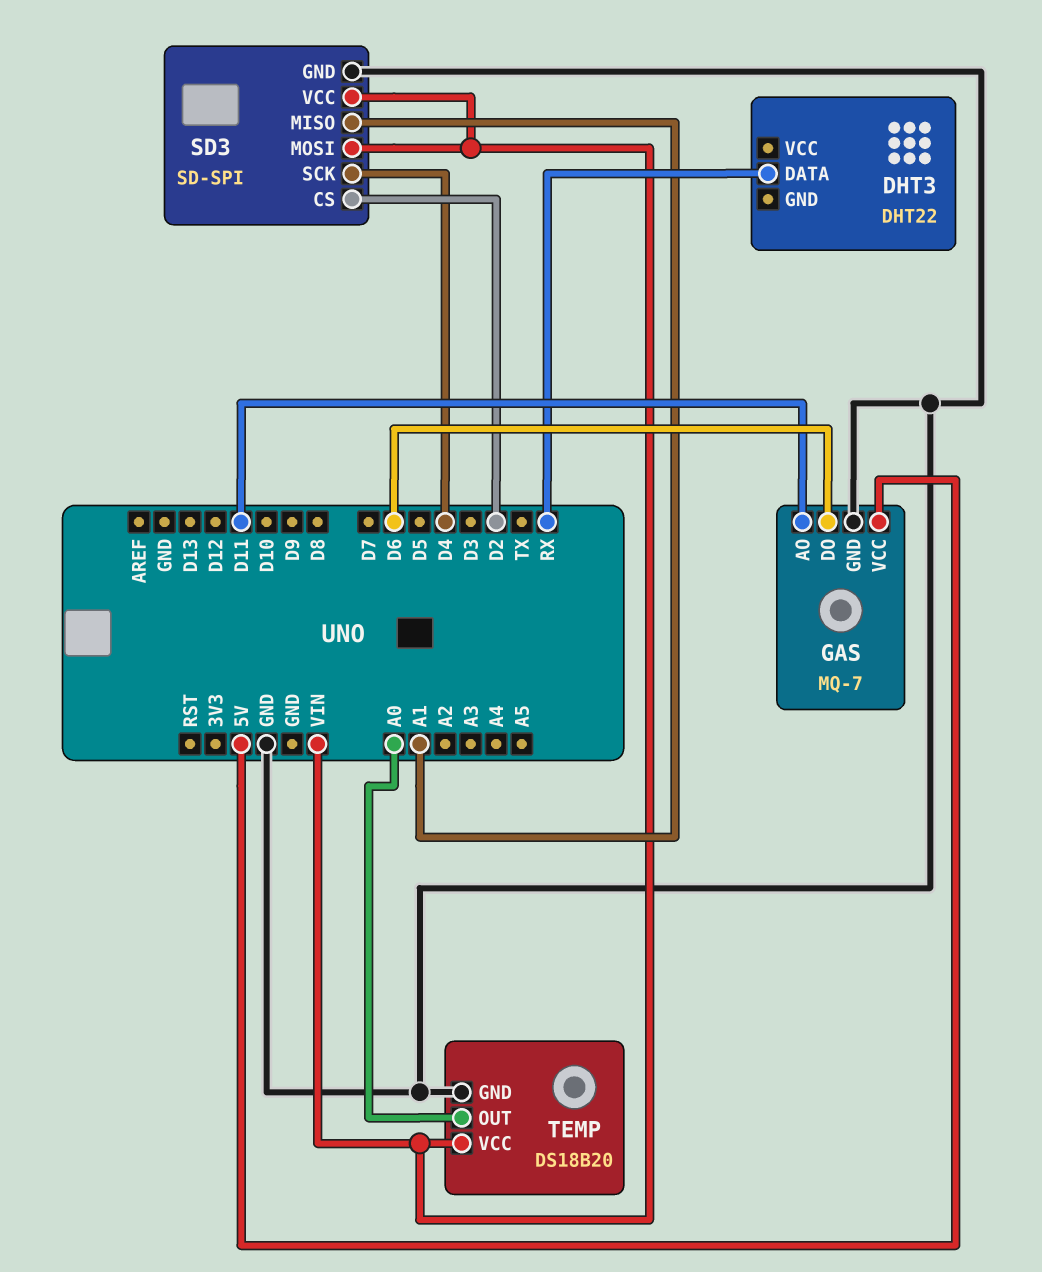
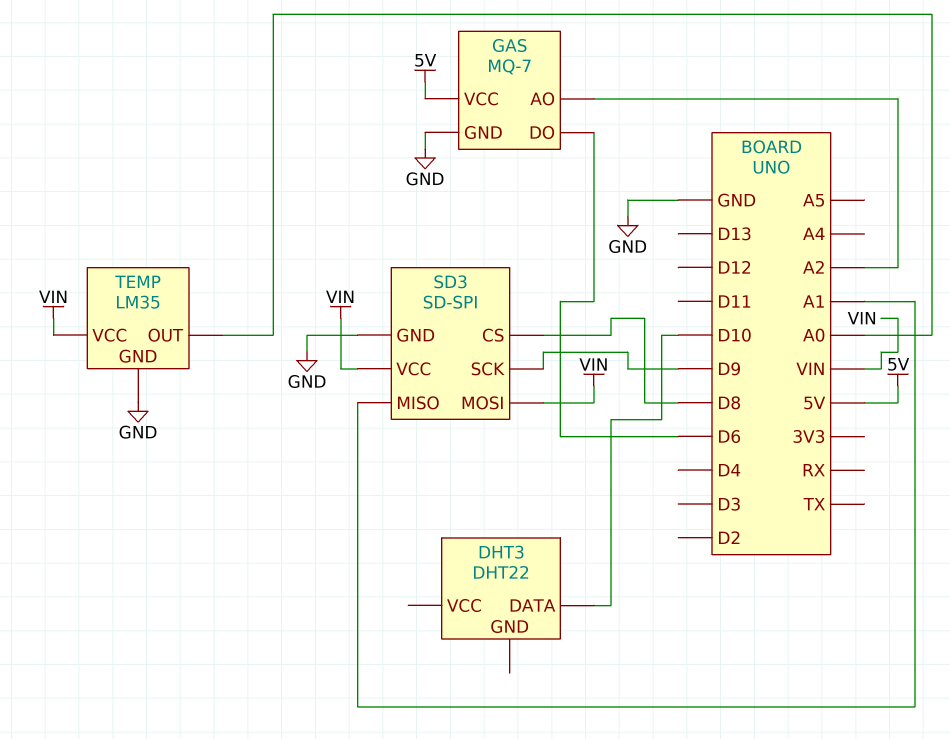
DHT3 pin DATA: RX -> D10
GAS pin AO: D11 -> A2
SD3 pin CS: D2 -> D8
SD3 pin SCK: D4 -> D9
TEMP: DS18B20 -> LM35

